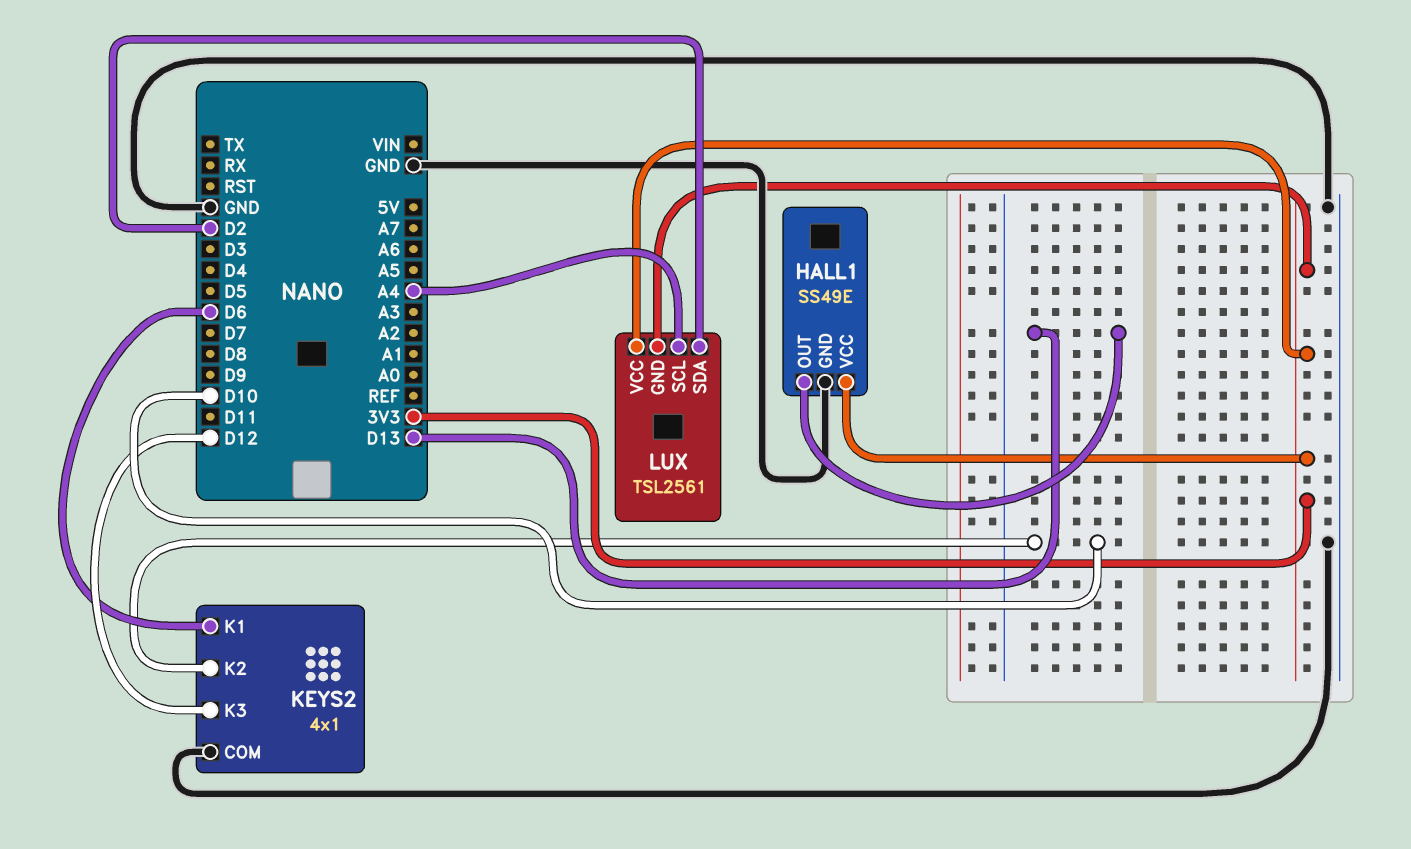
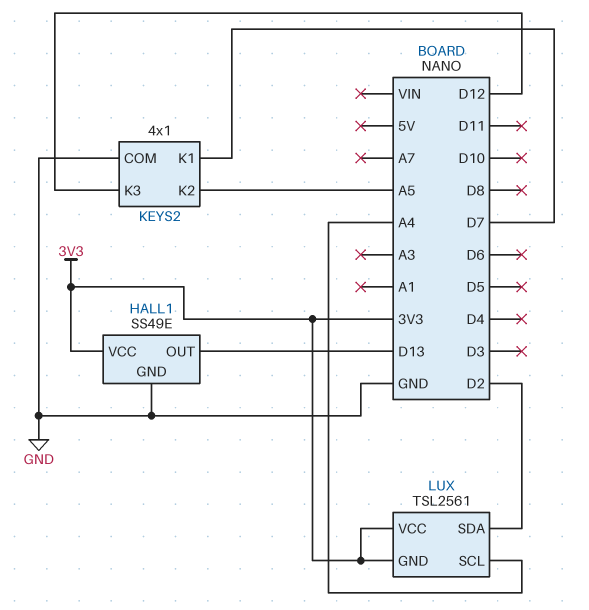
KEYS2 pin K1: D6 -> D7
KEYS2 pin K2: D10 -> A5

